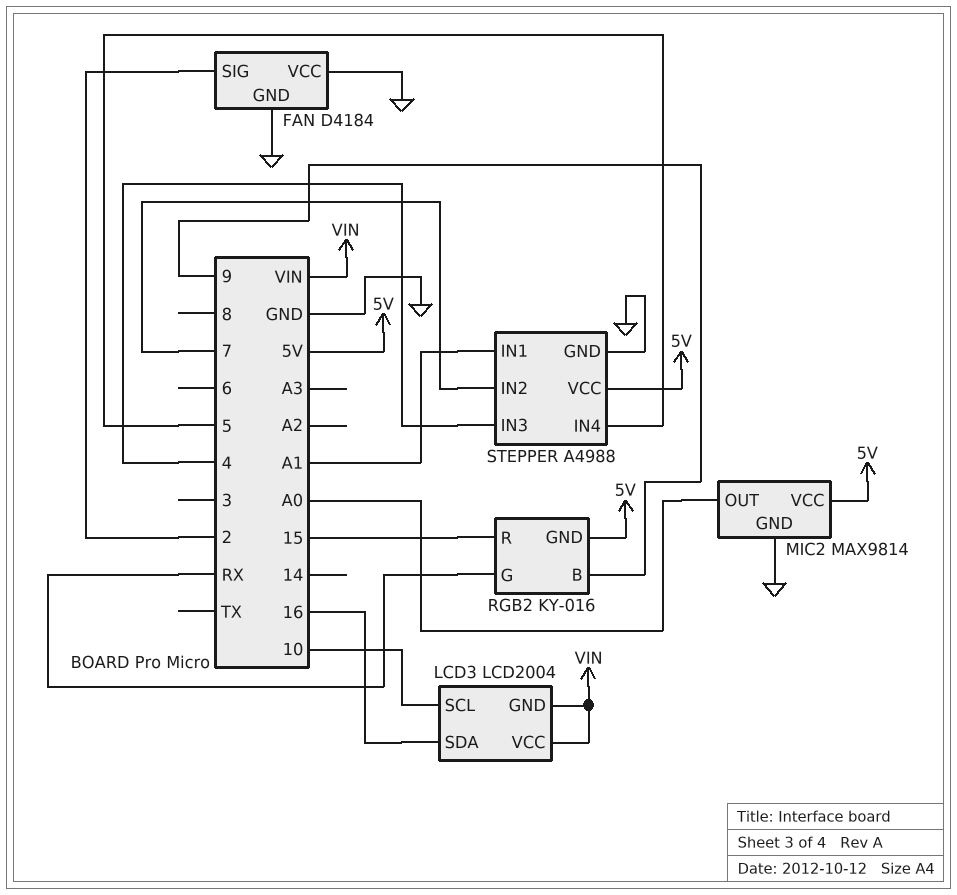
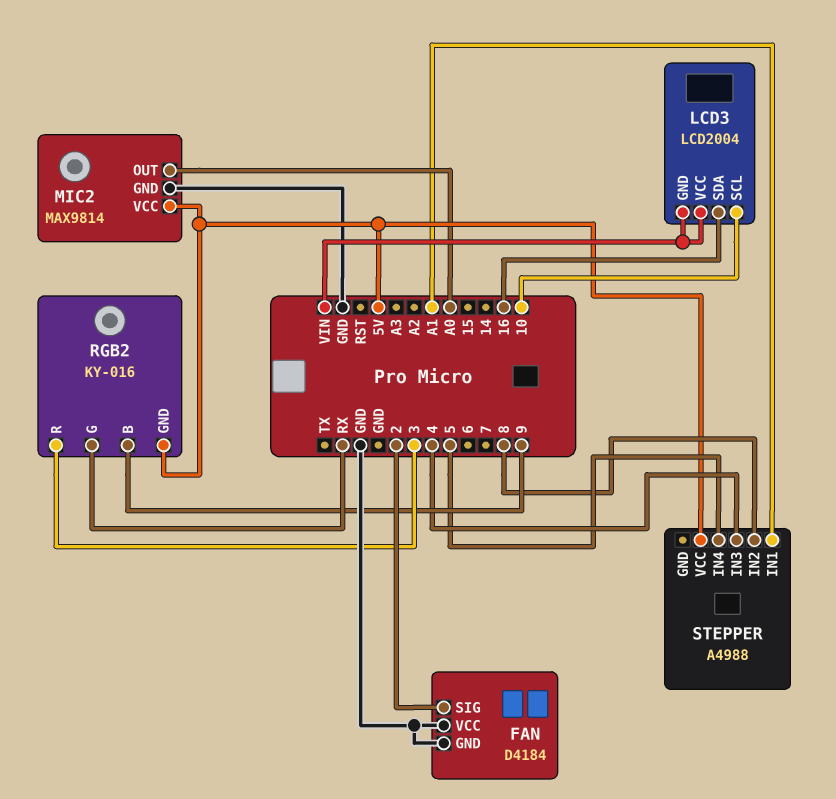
RGB2 pin R: 15 -> 3
STEPPER pin GND: GND -> none
STEPPER pin IN2: 7 -> 8

